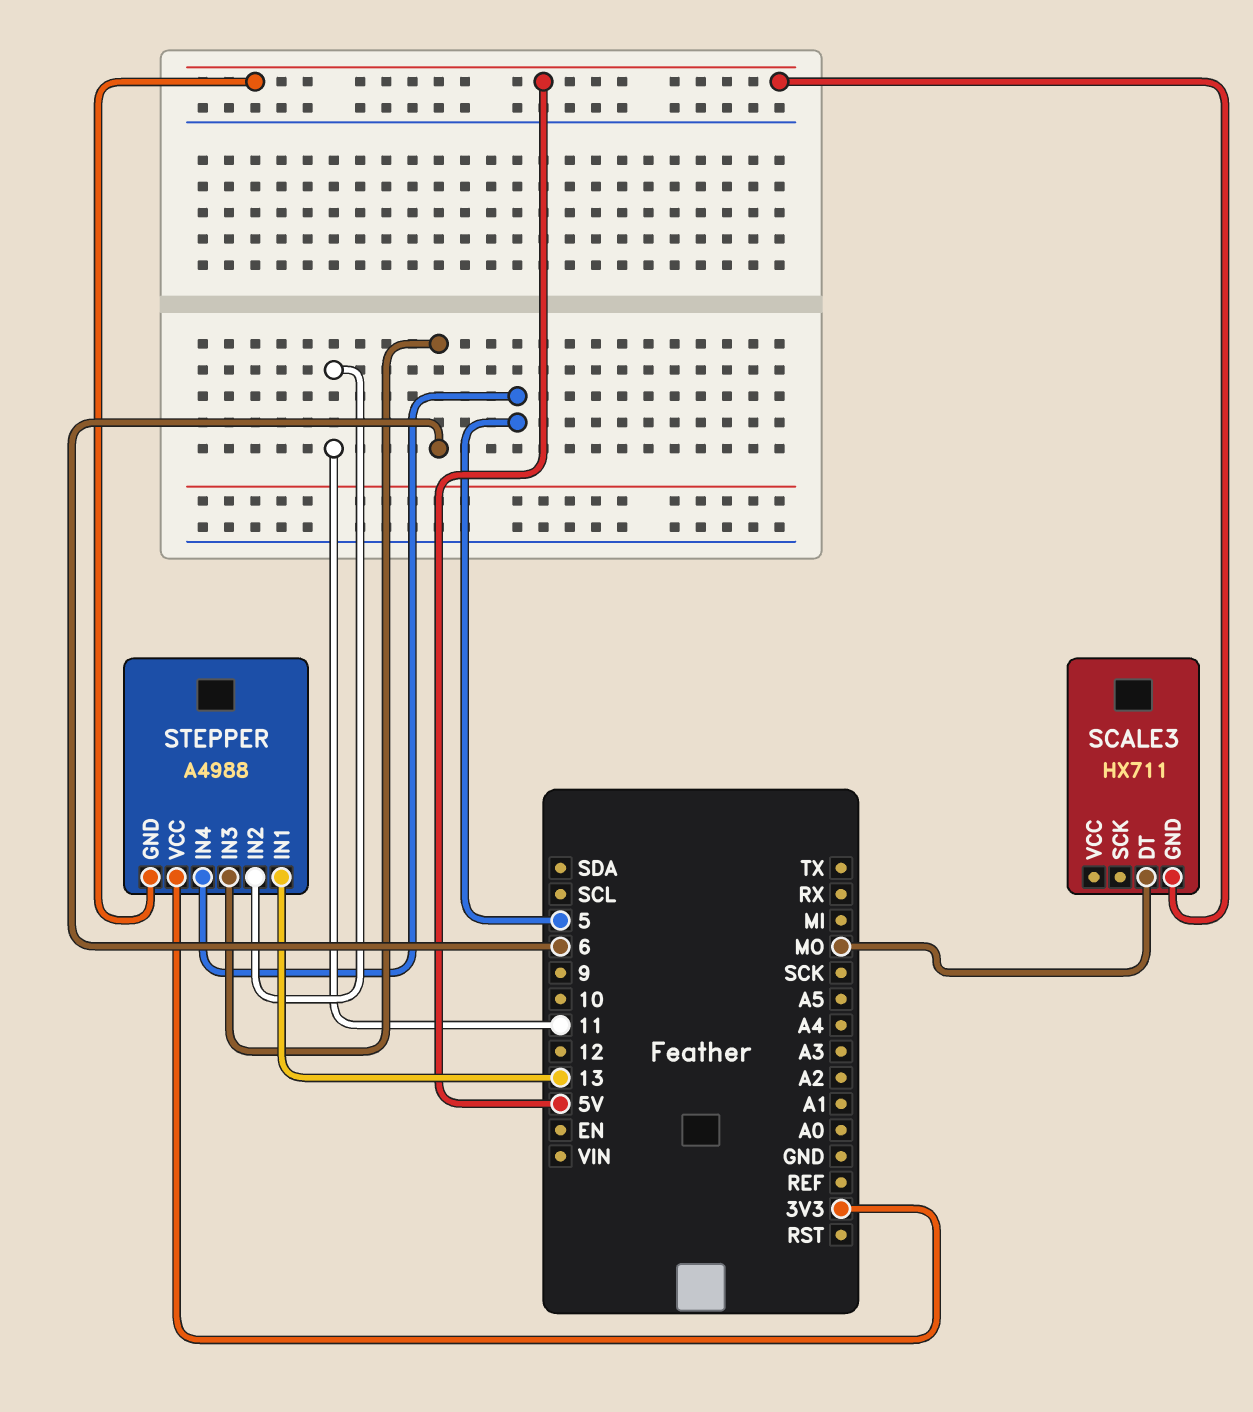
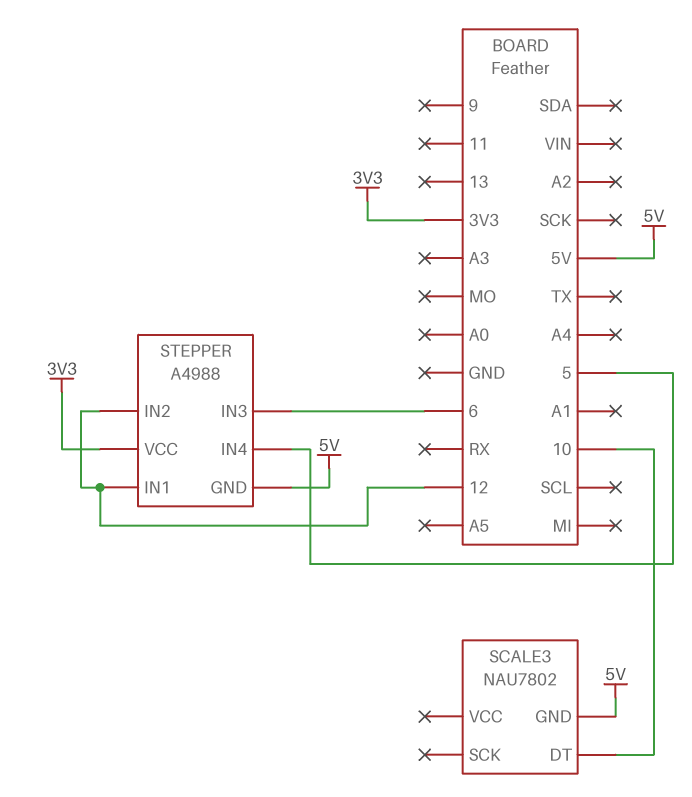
SCALE3: HX711 -> NAU7802
SCALE3 pin DT: MO -> 10
STEPPER pin IN1: 13 -> 12
STEPPER pin IN2: 11 -> 12

